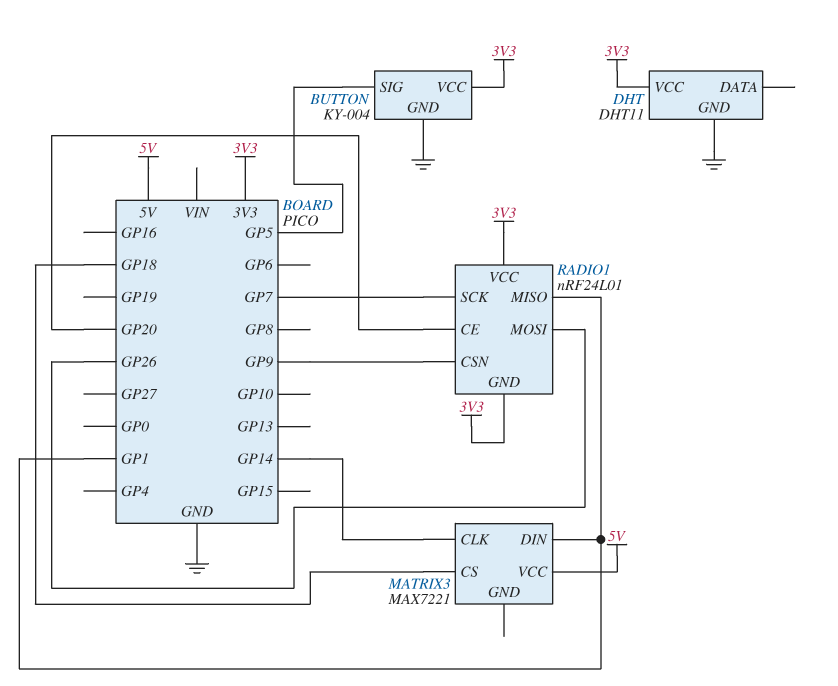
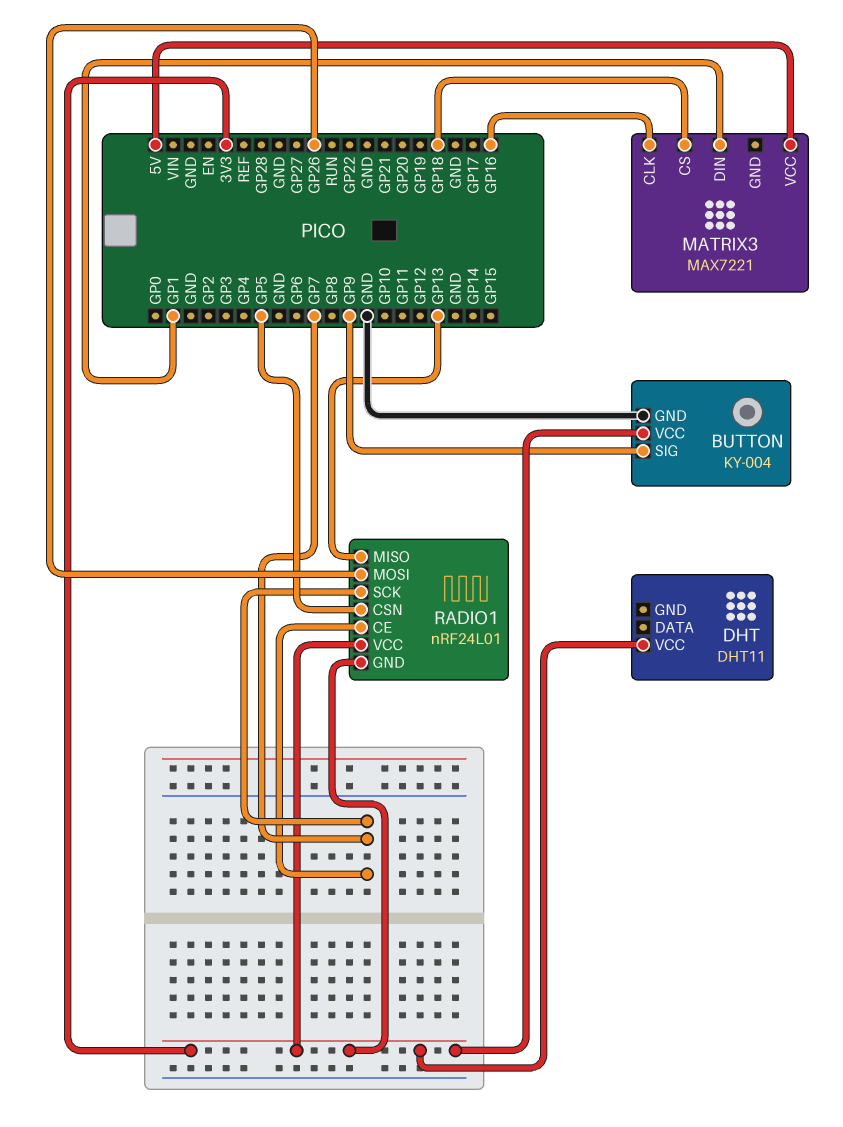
BUTTON pin SIG: GP5 -> GP9
DHT pin GND: GND -> none
MATRIX3 pin CLK: GP14 -> GP16
RADIO1 pin CE: GP20 -> GP7
RADIO1 pin CSN: GP9 -> GP5
RADIO1 pin MISO: GP1 -> GP13

